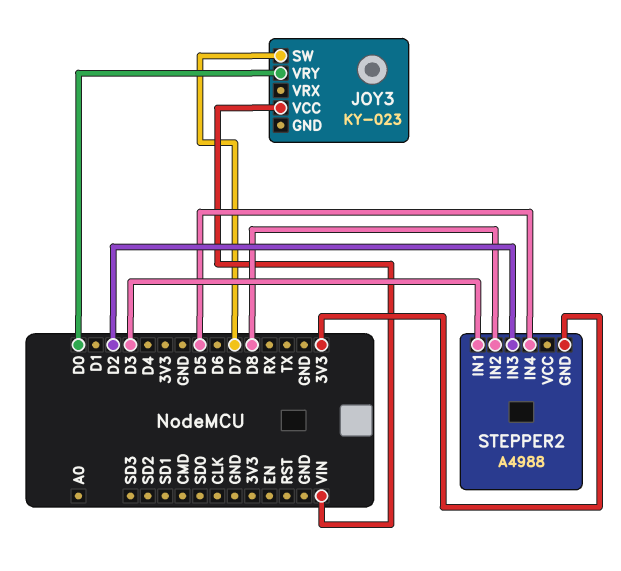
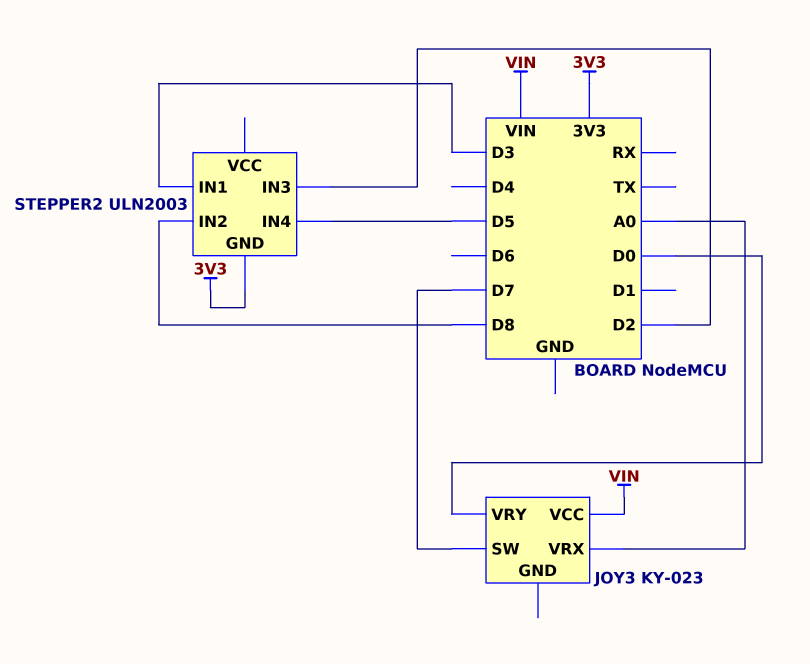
JOY3 pin VRX: none -> A0
STEPPER2: A4988 -> ULN2003

